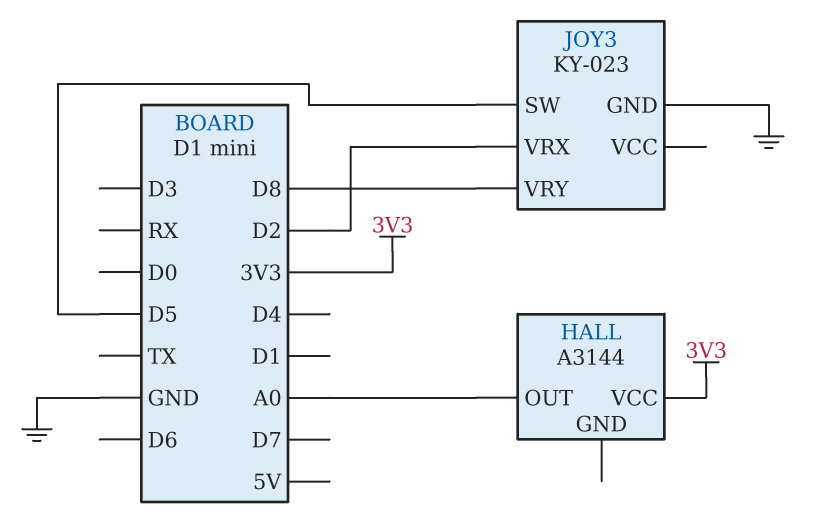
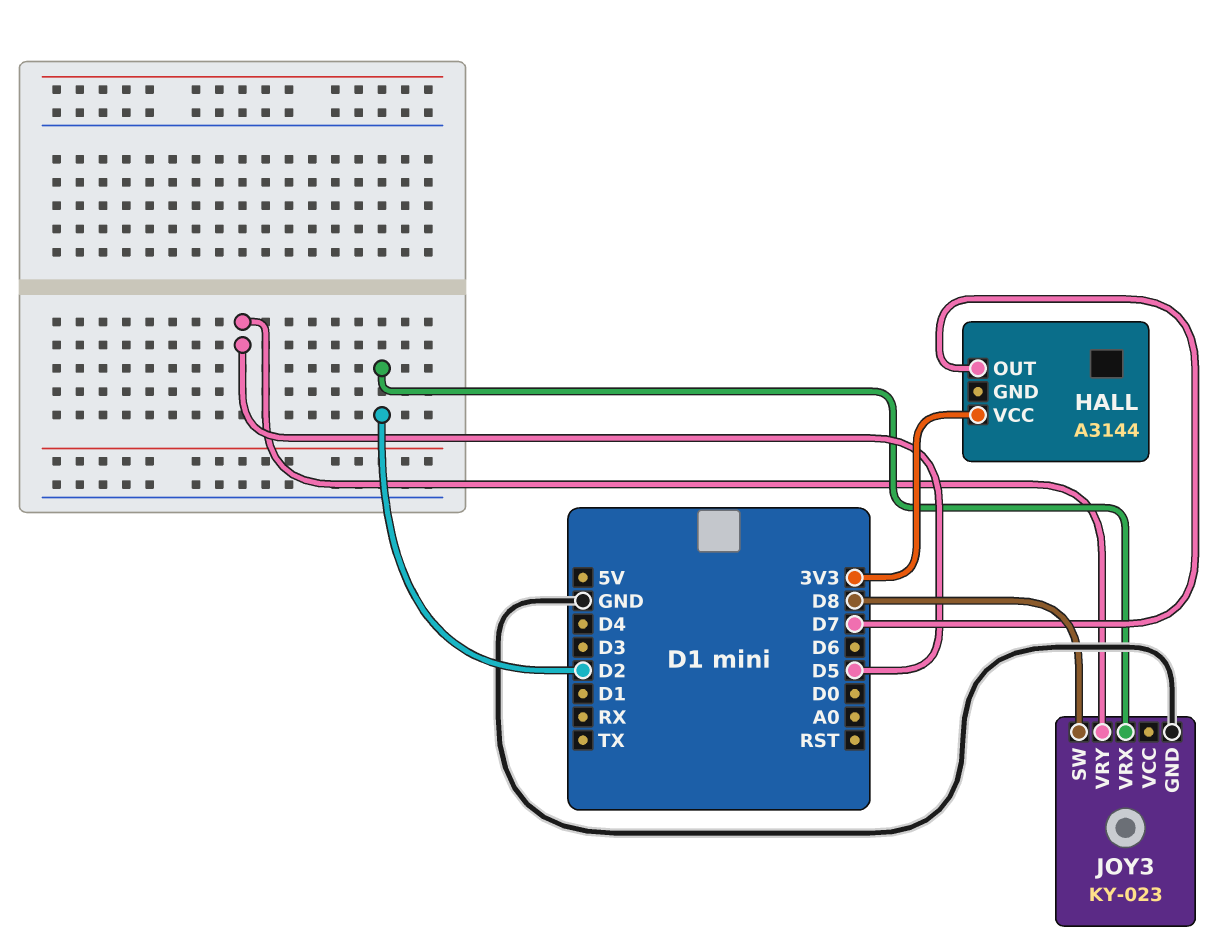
HALL pin OUT: A0 -> D7
JOY3 pin SW: D5 -> D8
JOY3 pin VRY: D8 -> D5

